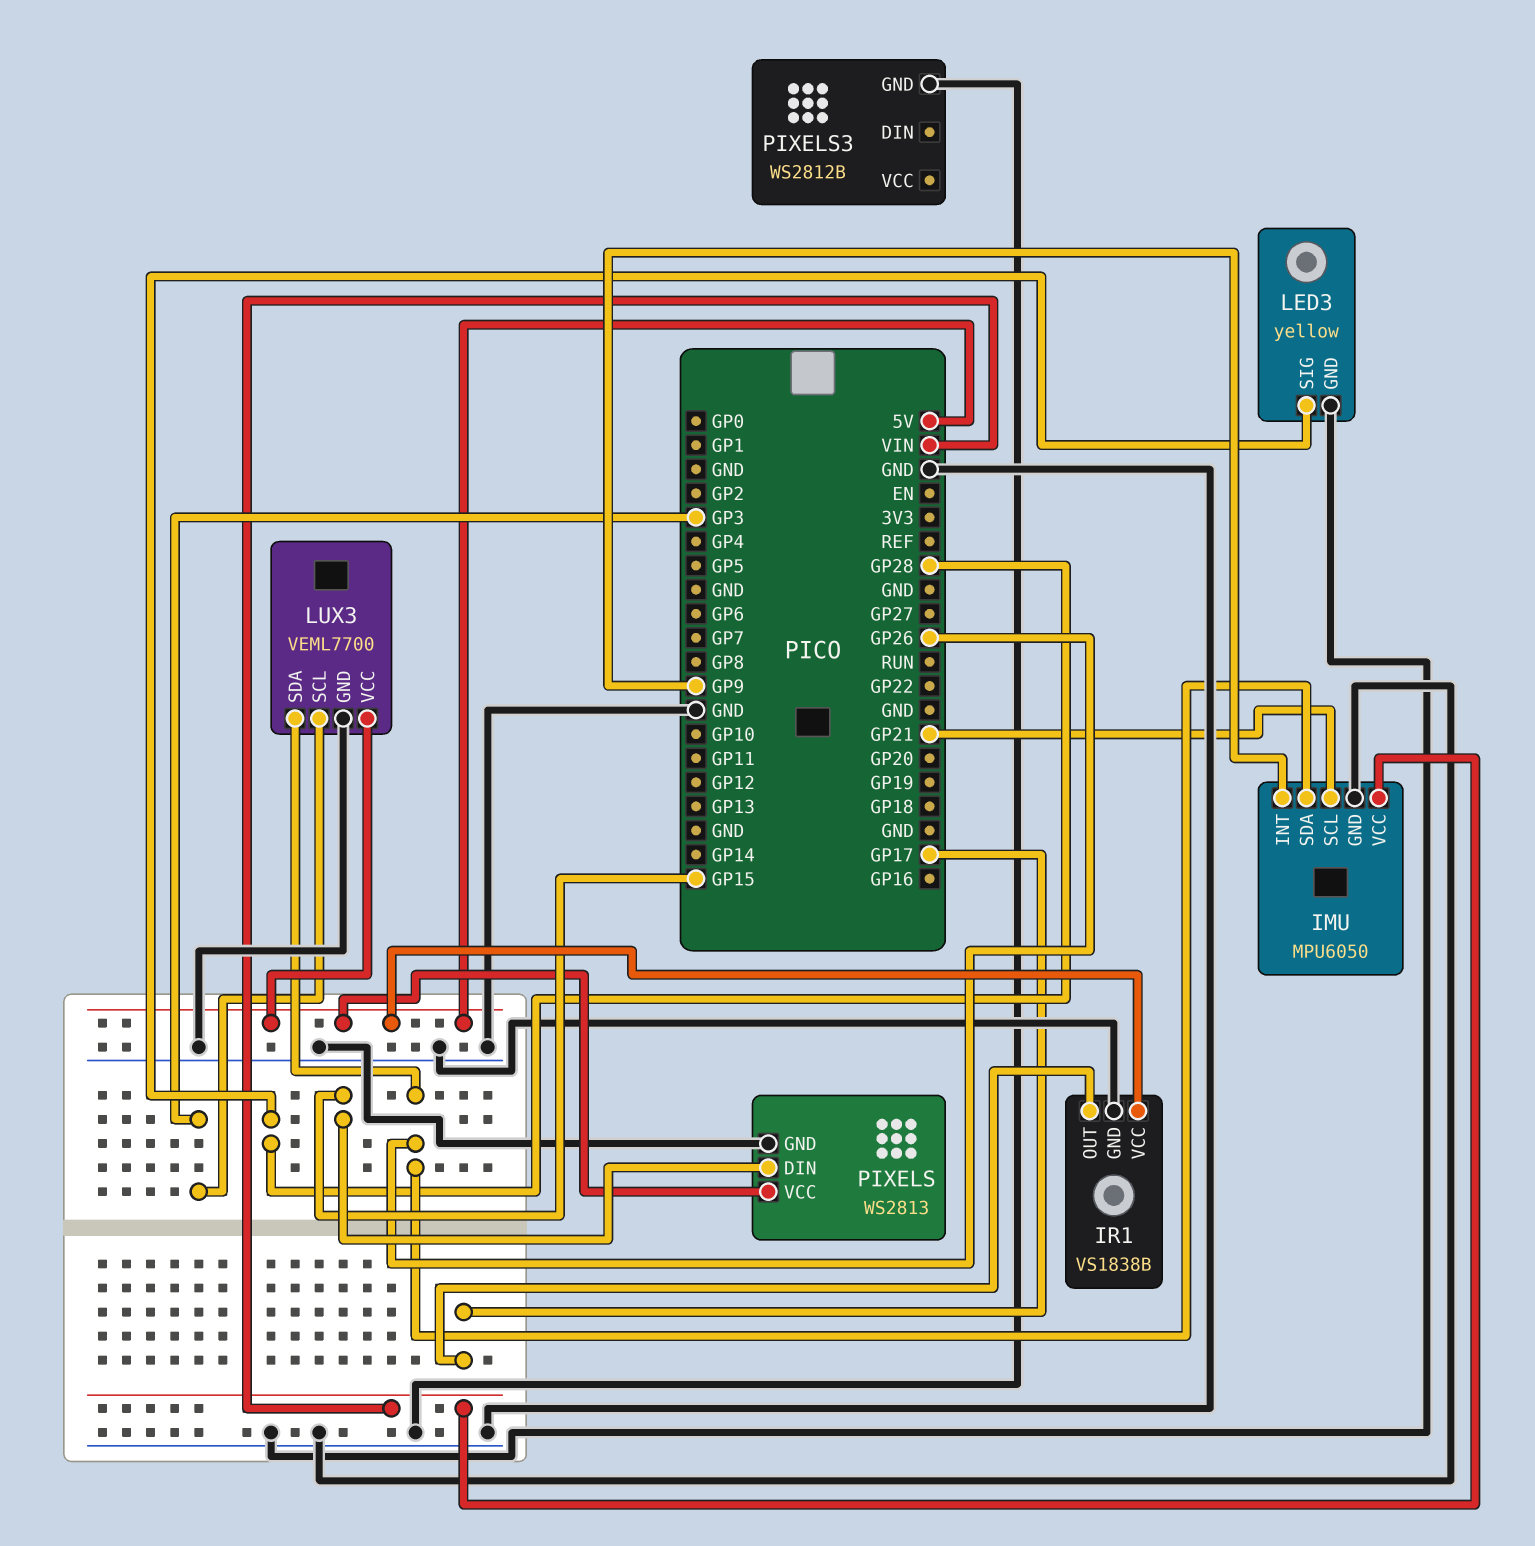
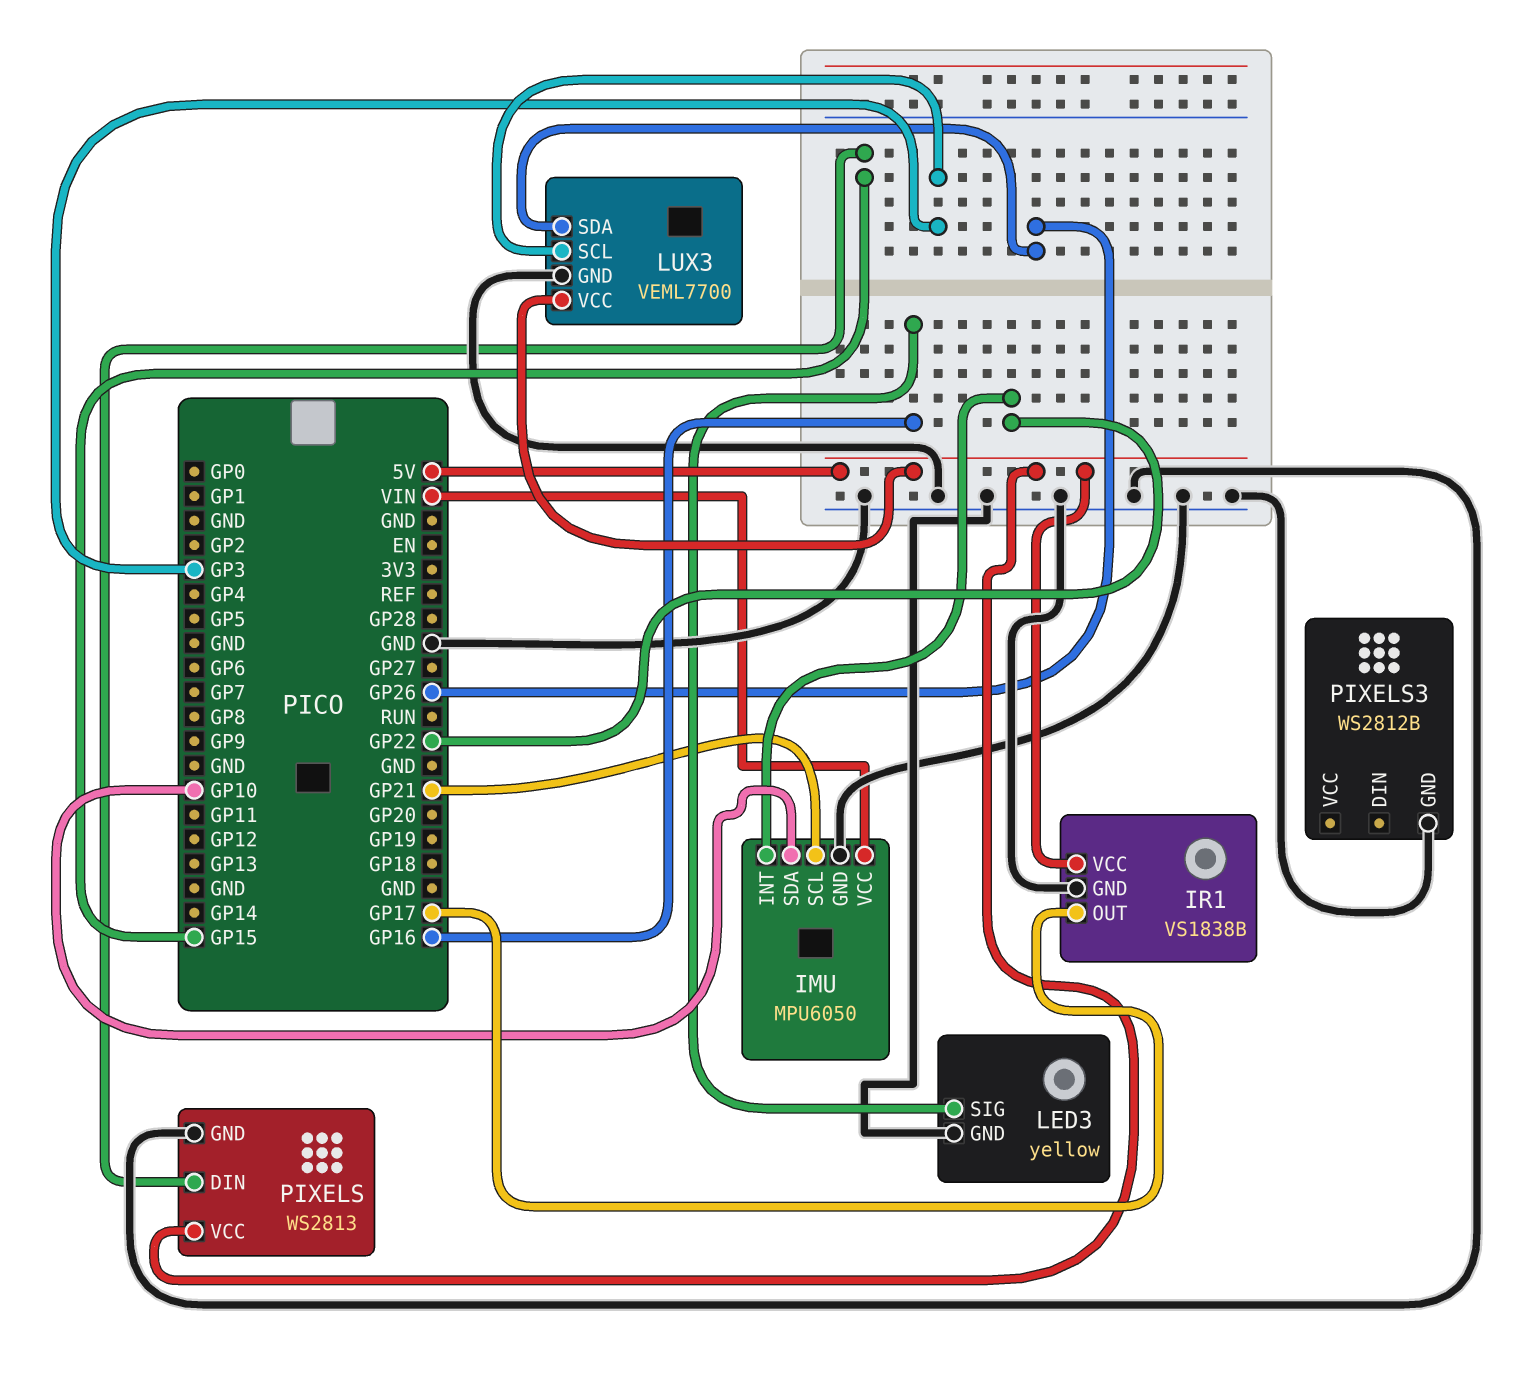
IMU pin INT: GP9 -> GP22
IMU pin SDA: GP26 -> GP10
LED3 pin SIG: GP28 -> GP16

